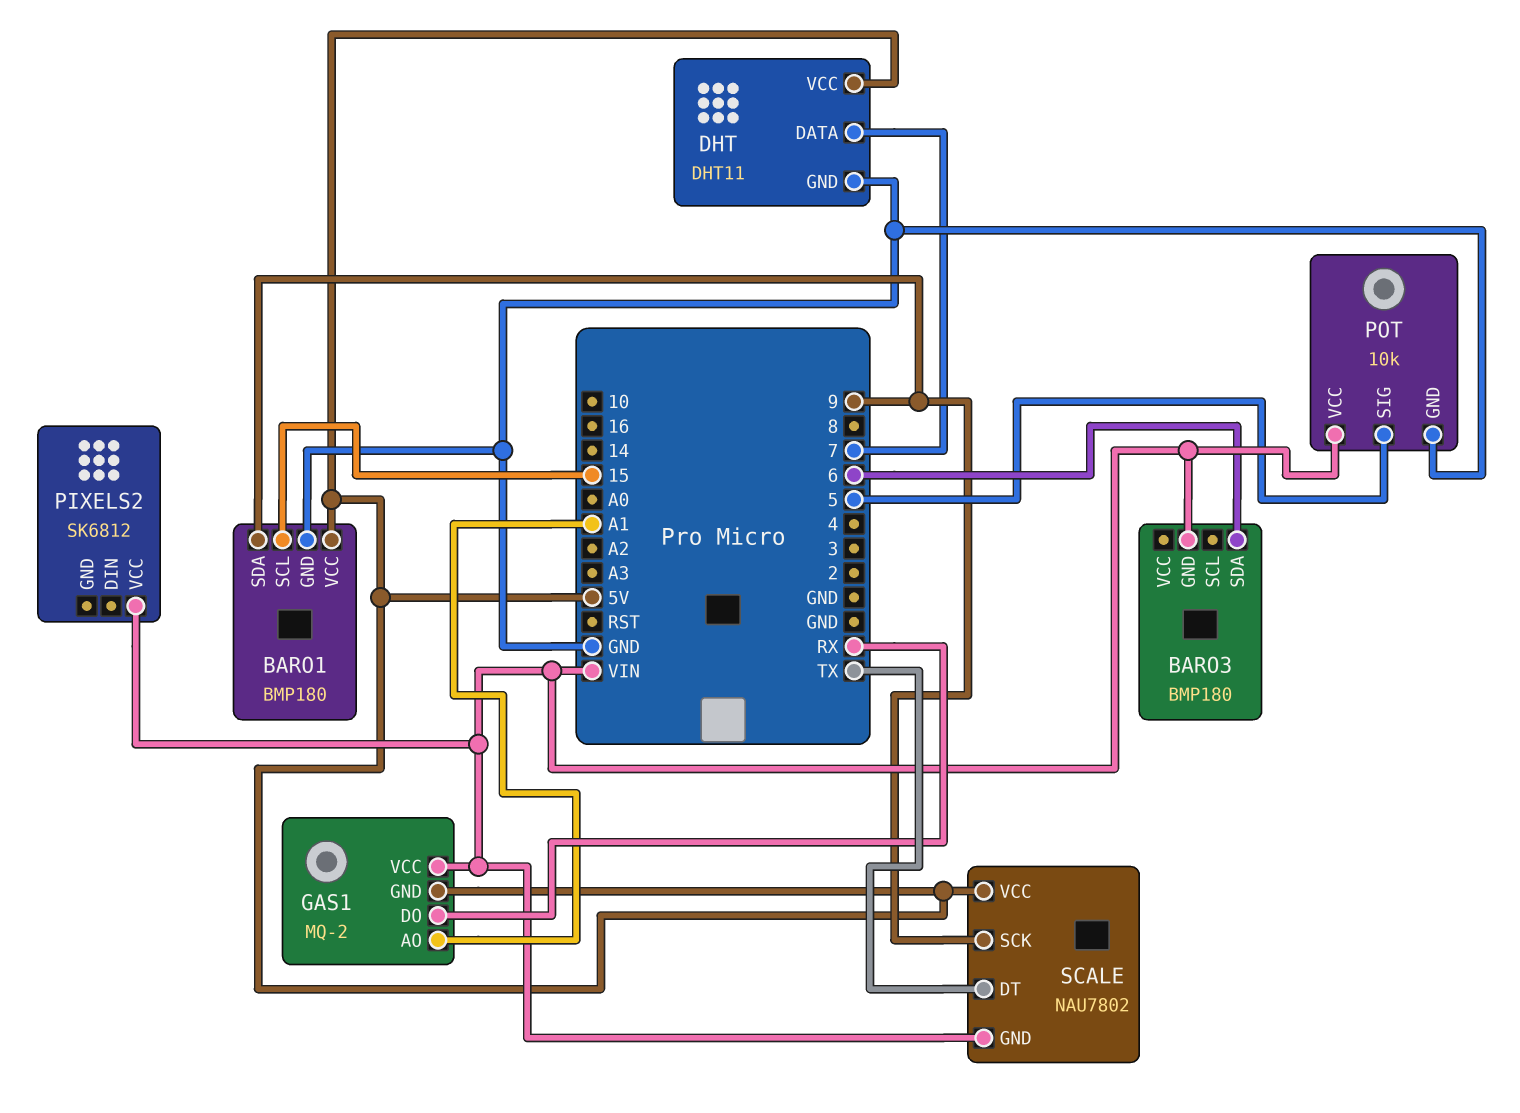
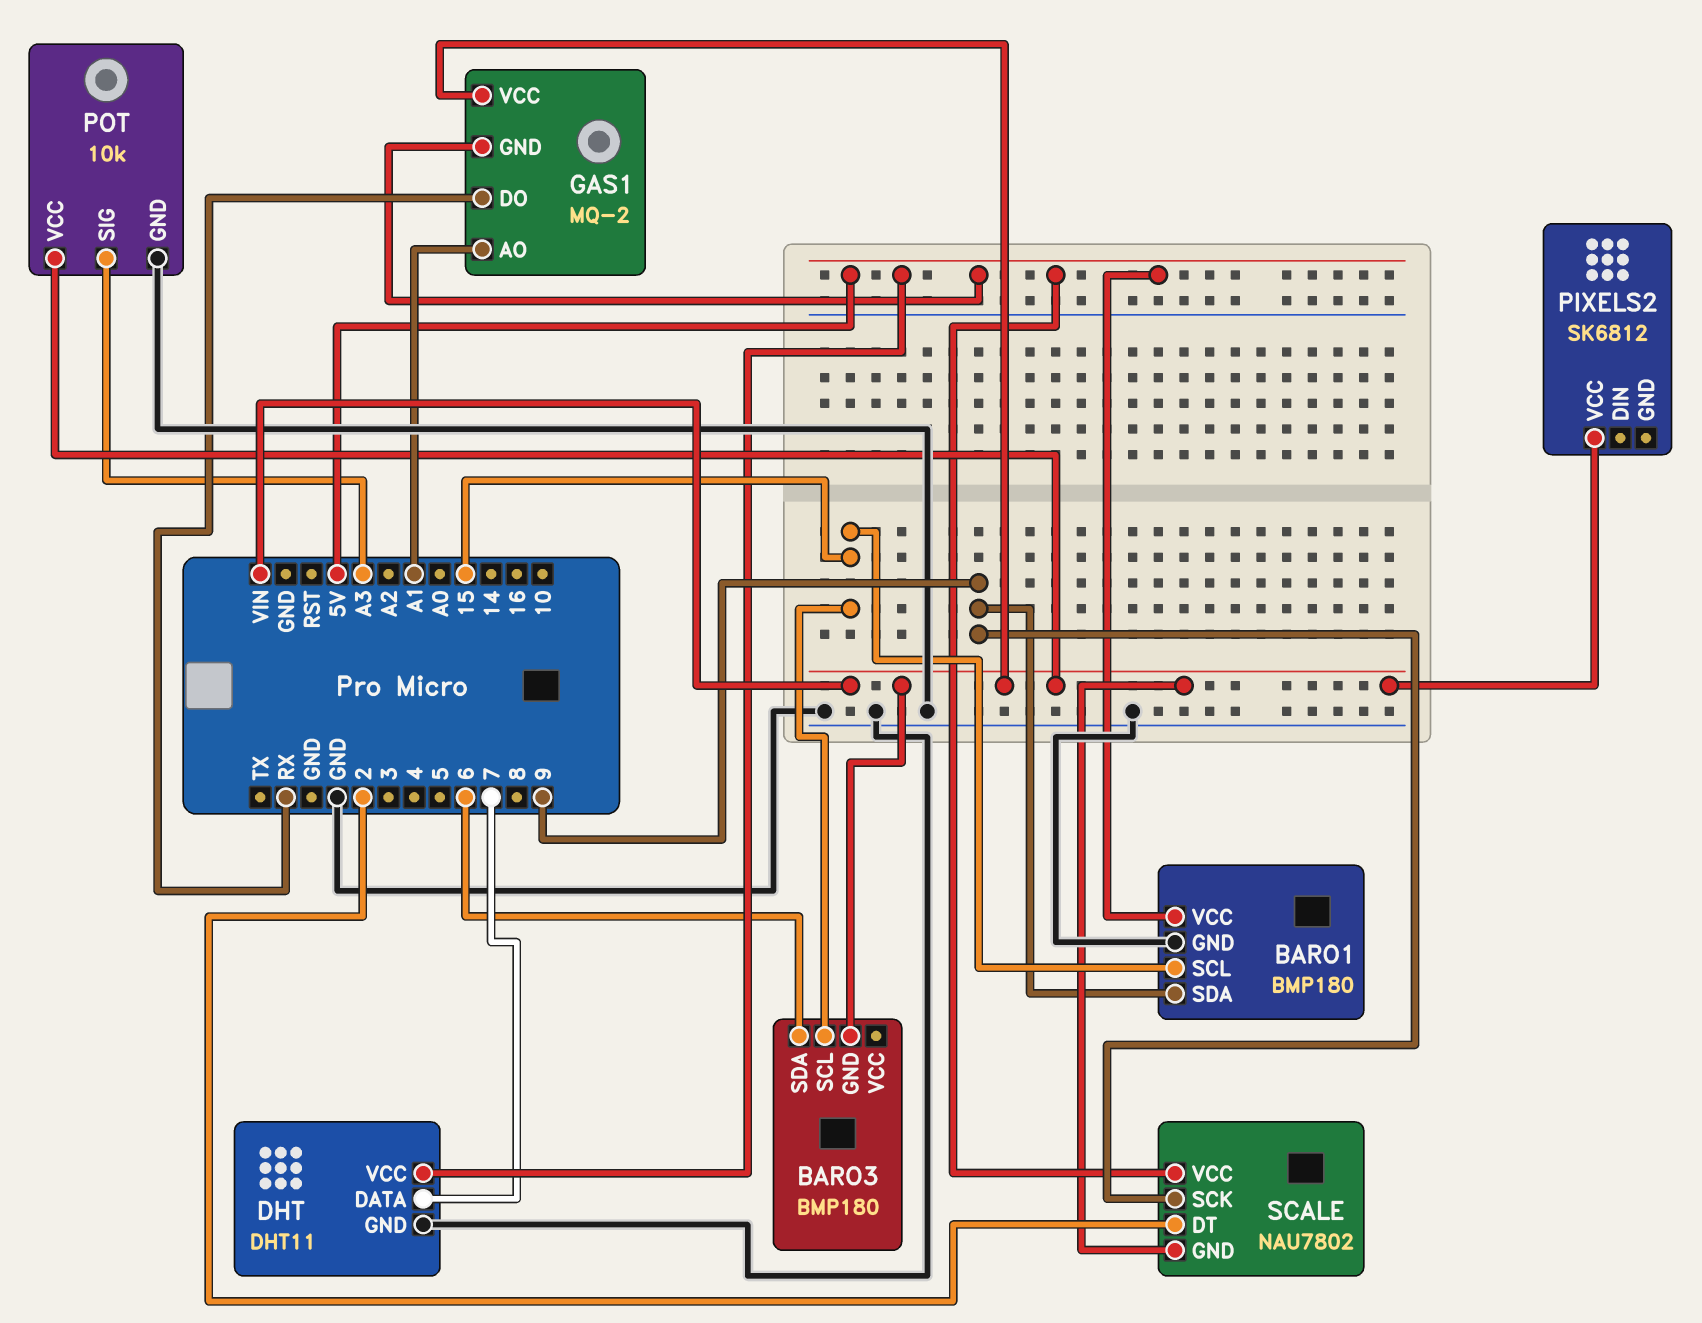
BARO3 pin SCL: none -> 15
POT pin SIG: 5 -> A3
SCALE pin DT: TX -> 2

